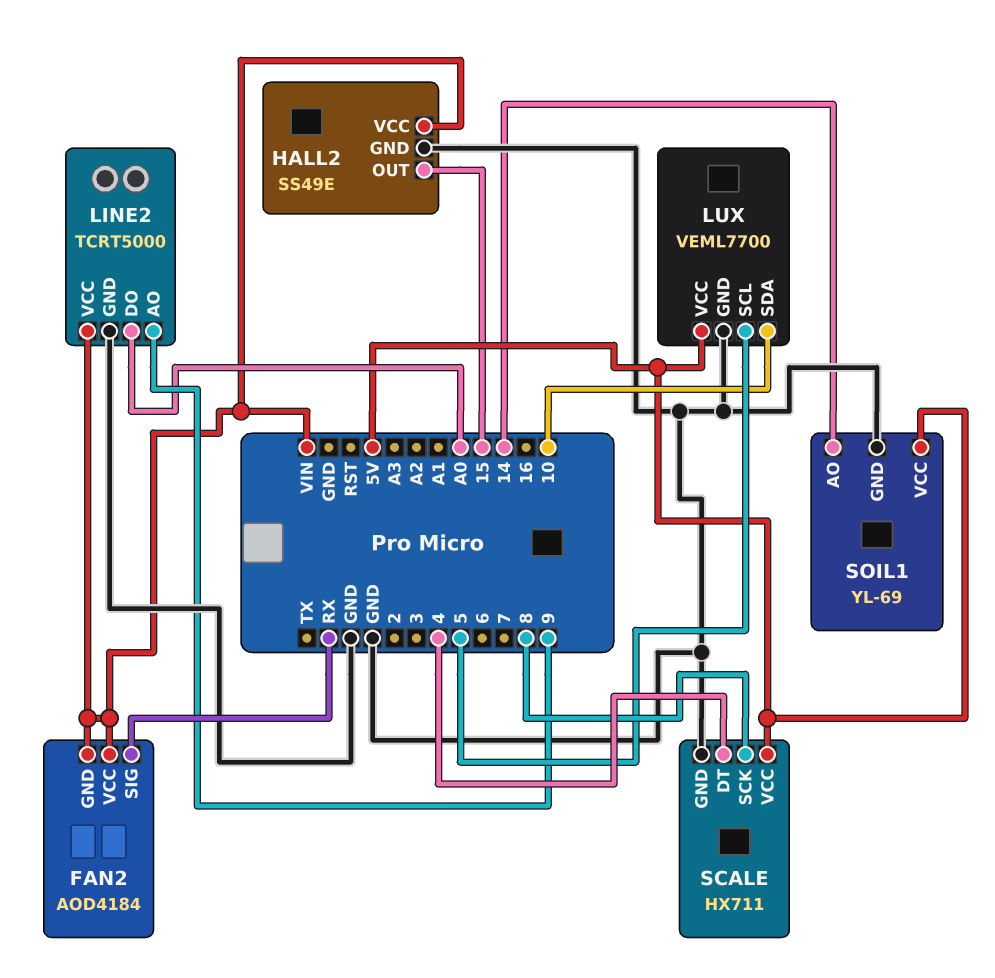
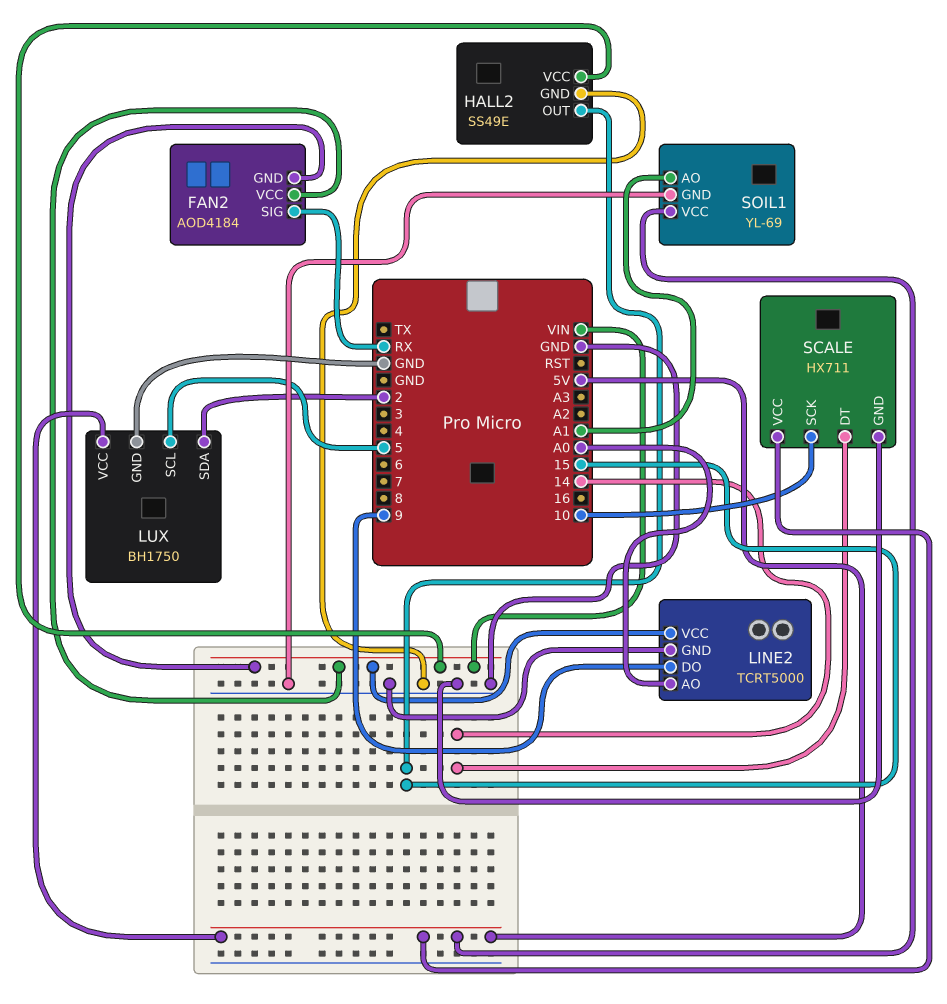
LINE2 pin AO: 9 -> A0
LINE2 pin DO: A0 -> 9
LUX: VEML7700 -> BH1750
LUX pin SDA: 10 -> 2
SCALE pin DT: 4 -> 14
SCALE pin SCK: 8 -> 10
SOIL1 pin AO: 14 -> A1

